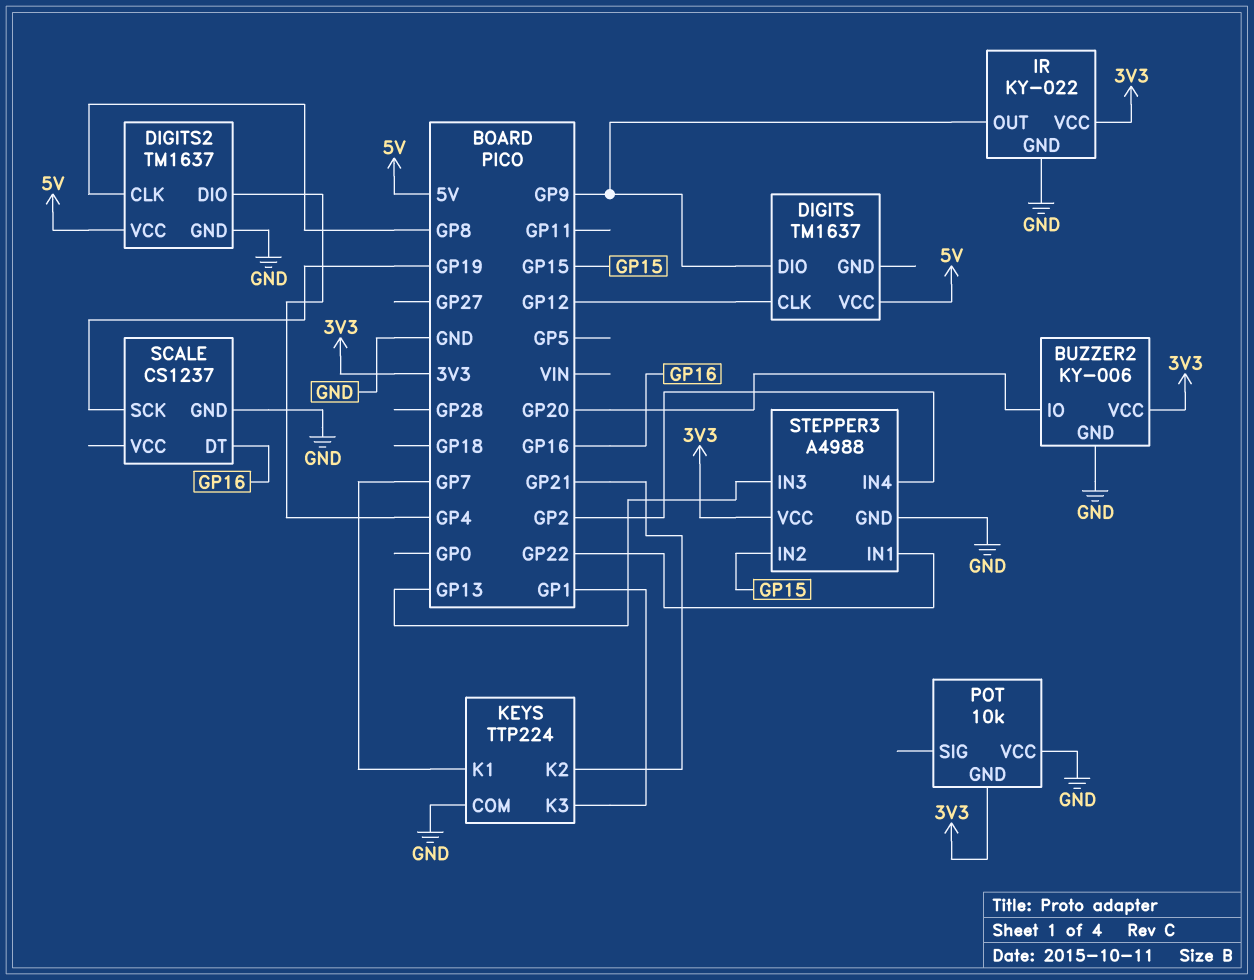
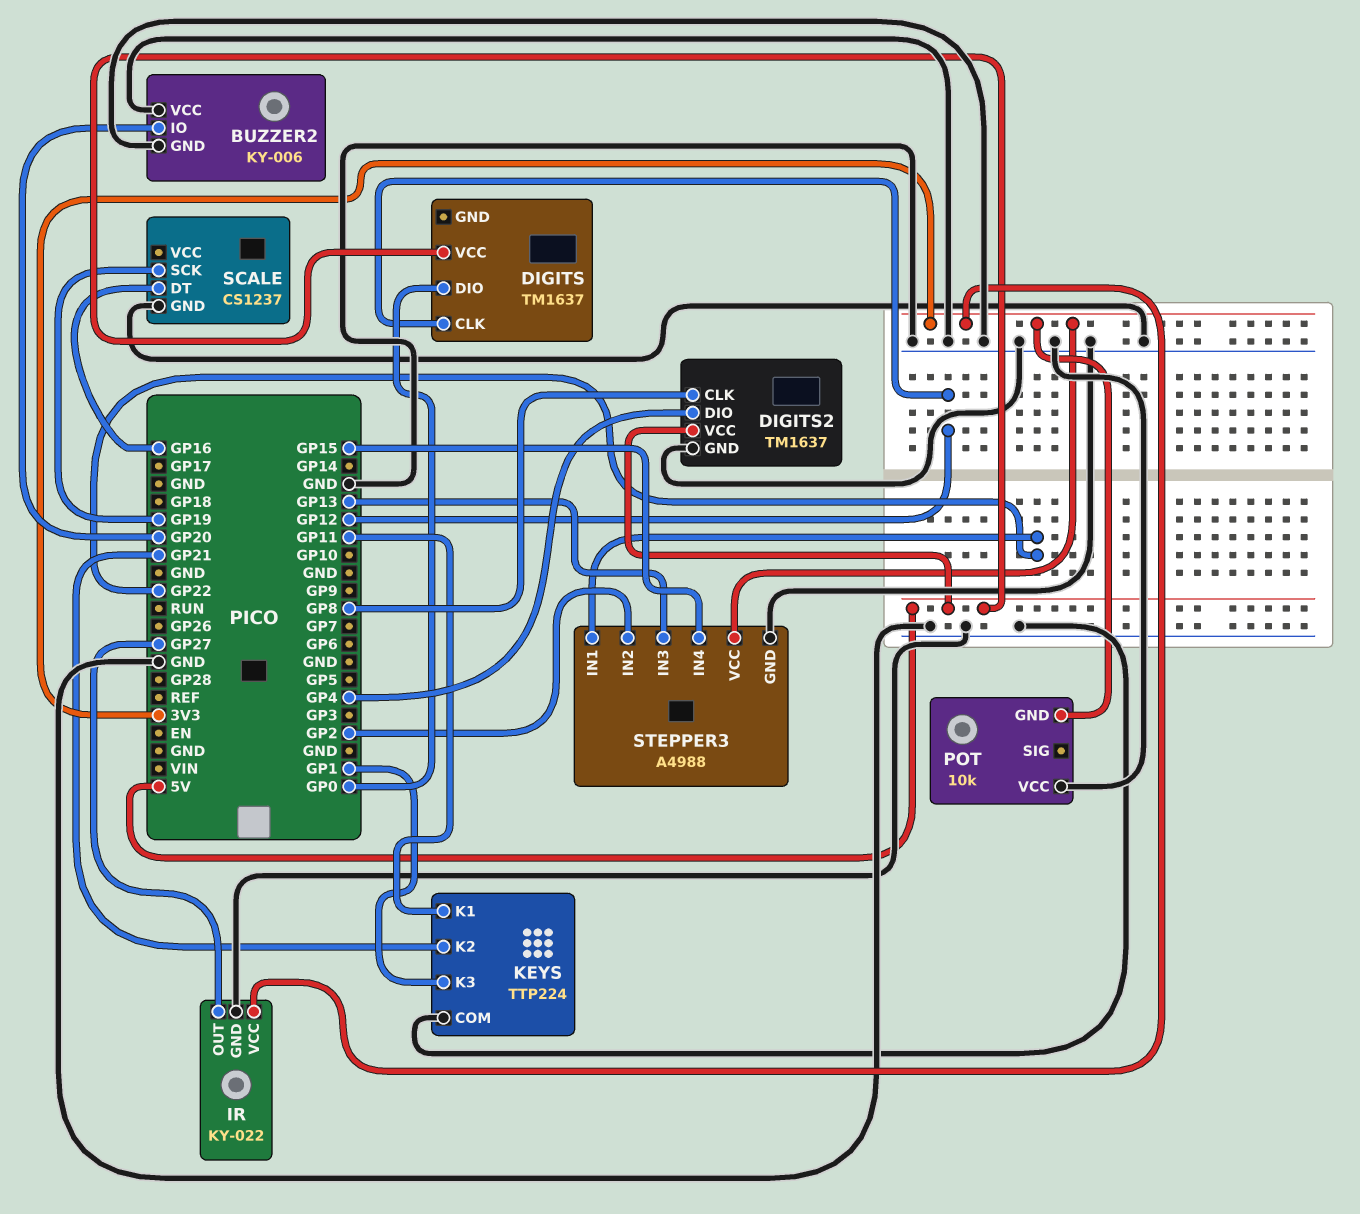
BUZZER2 pin VCC: 3V3 -> GND
DIGITS pin DIO: GP9 -> GP0
IR pin OUT: GP9 -> GP27
KEYS pin K1: GP7 -> GP11
STEPPER3 pin IN2: GP15 -> GP2
STEPPER3 pin IN4: GP2 -> GP15

